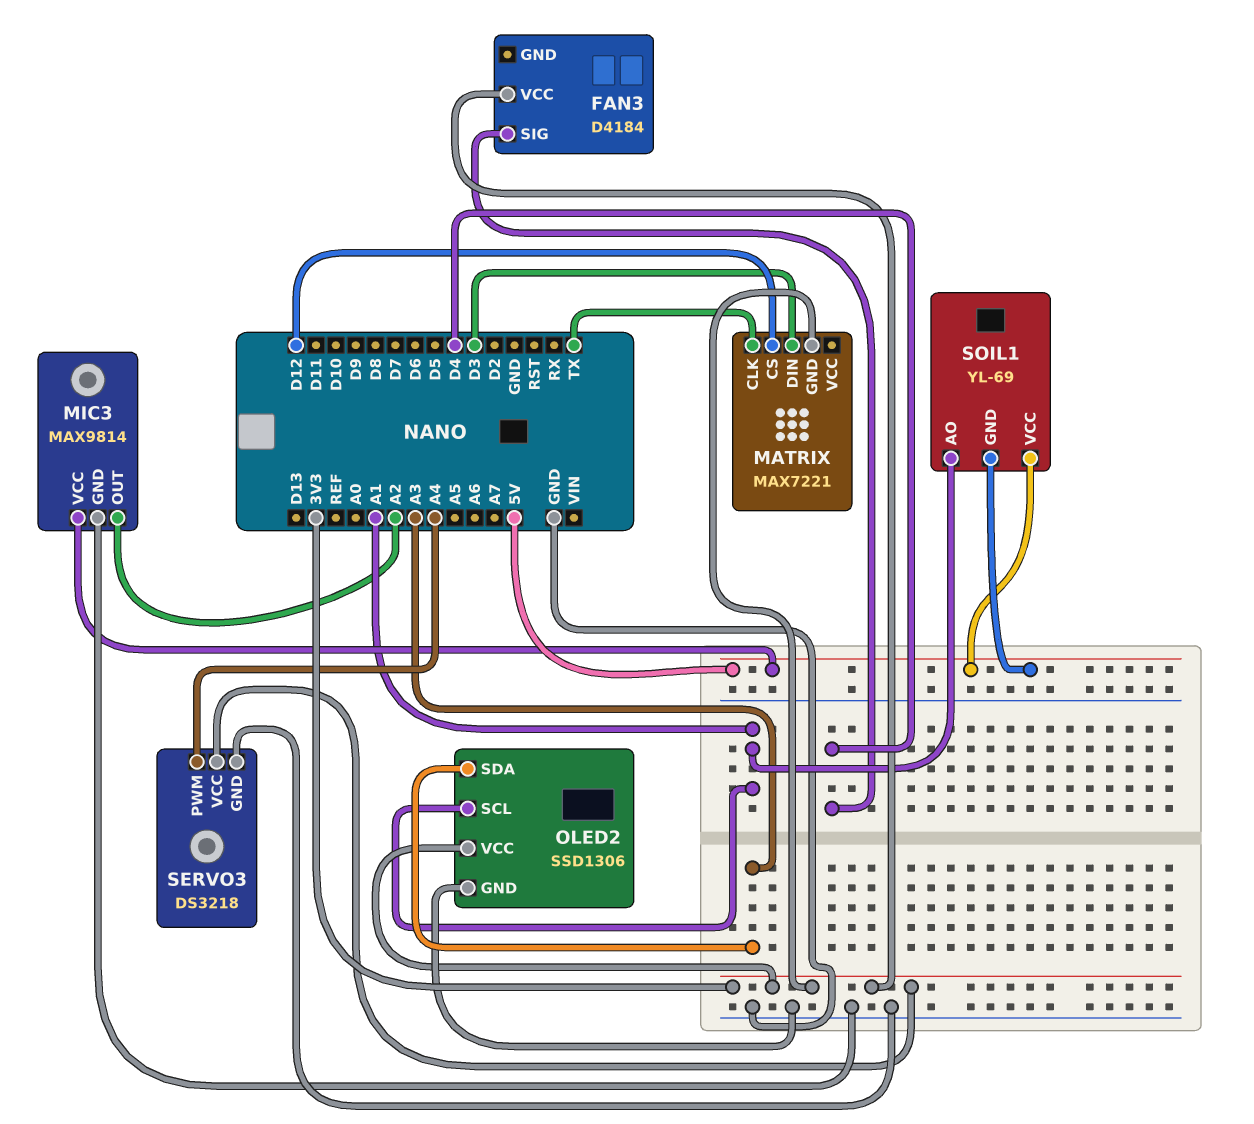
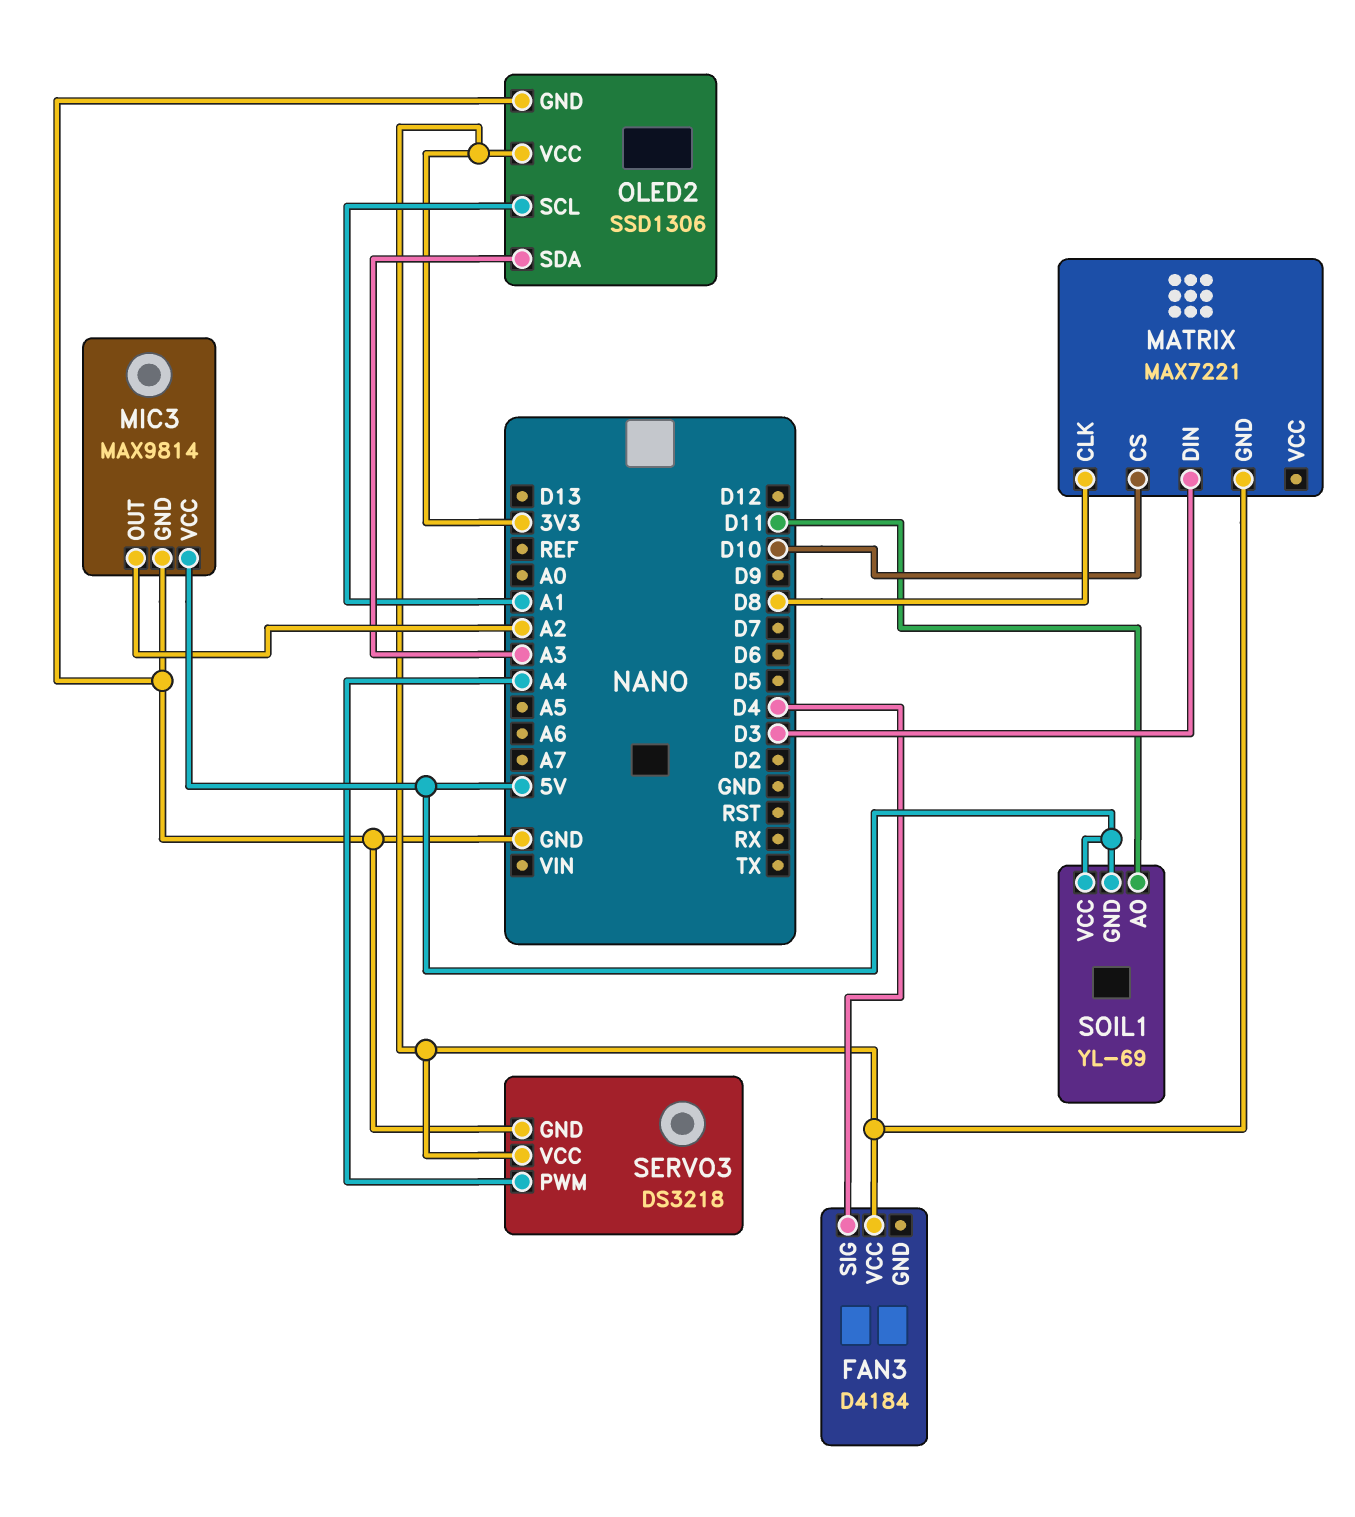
MATRIX pin CLK: TX -> D8
MATRIX pin CS: D12 -> D10
SOIL1 pin AO: A1 -> D11

